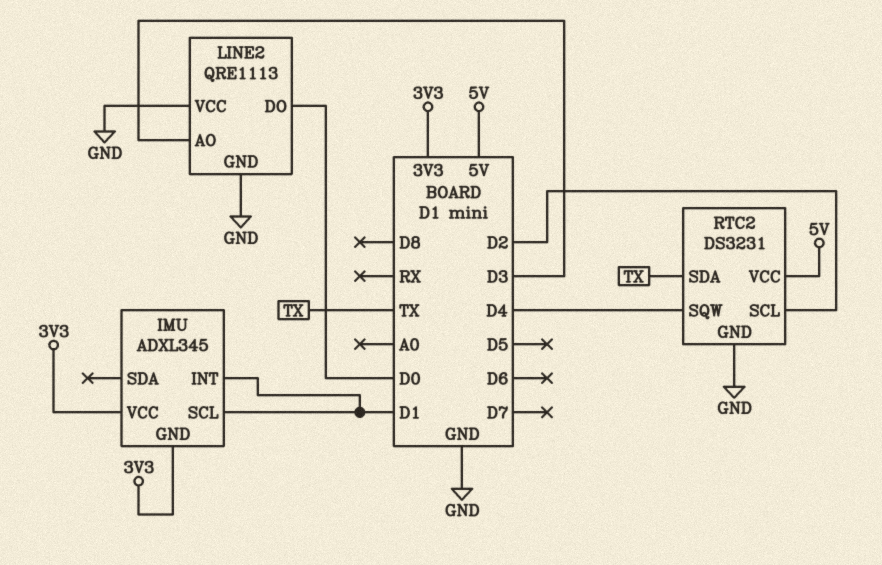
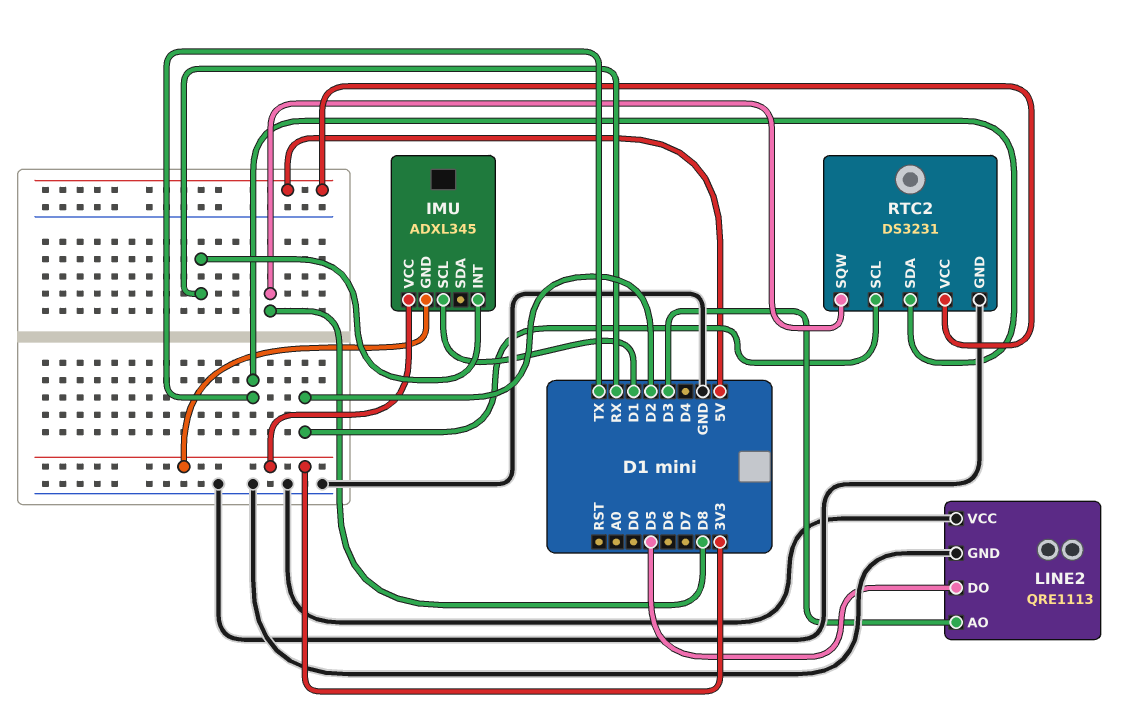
IMU pin INT: D1 -> RX
LINE2 pin DO: D0 -> D5
RTC2 pin SQW: D4 -> D8

